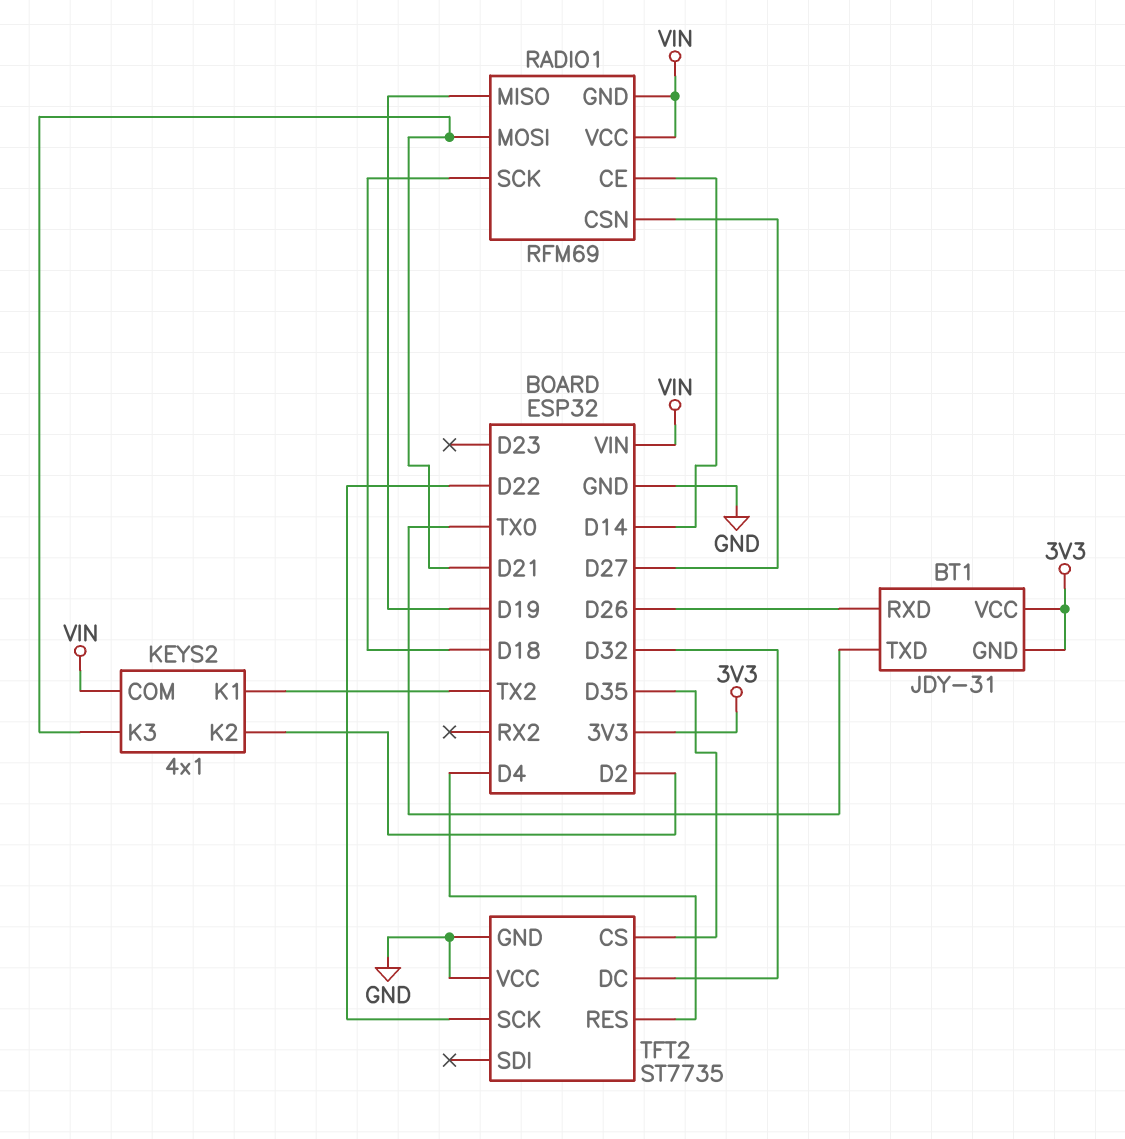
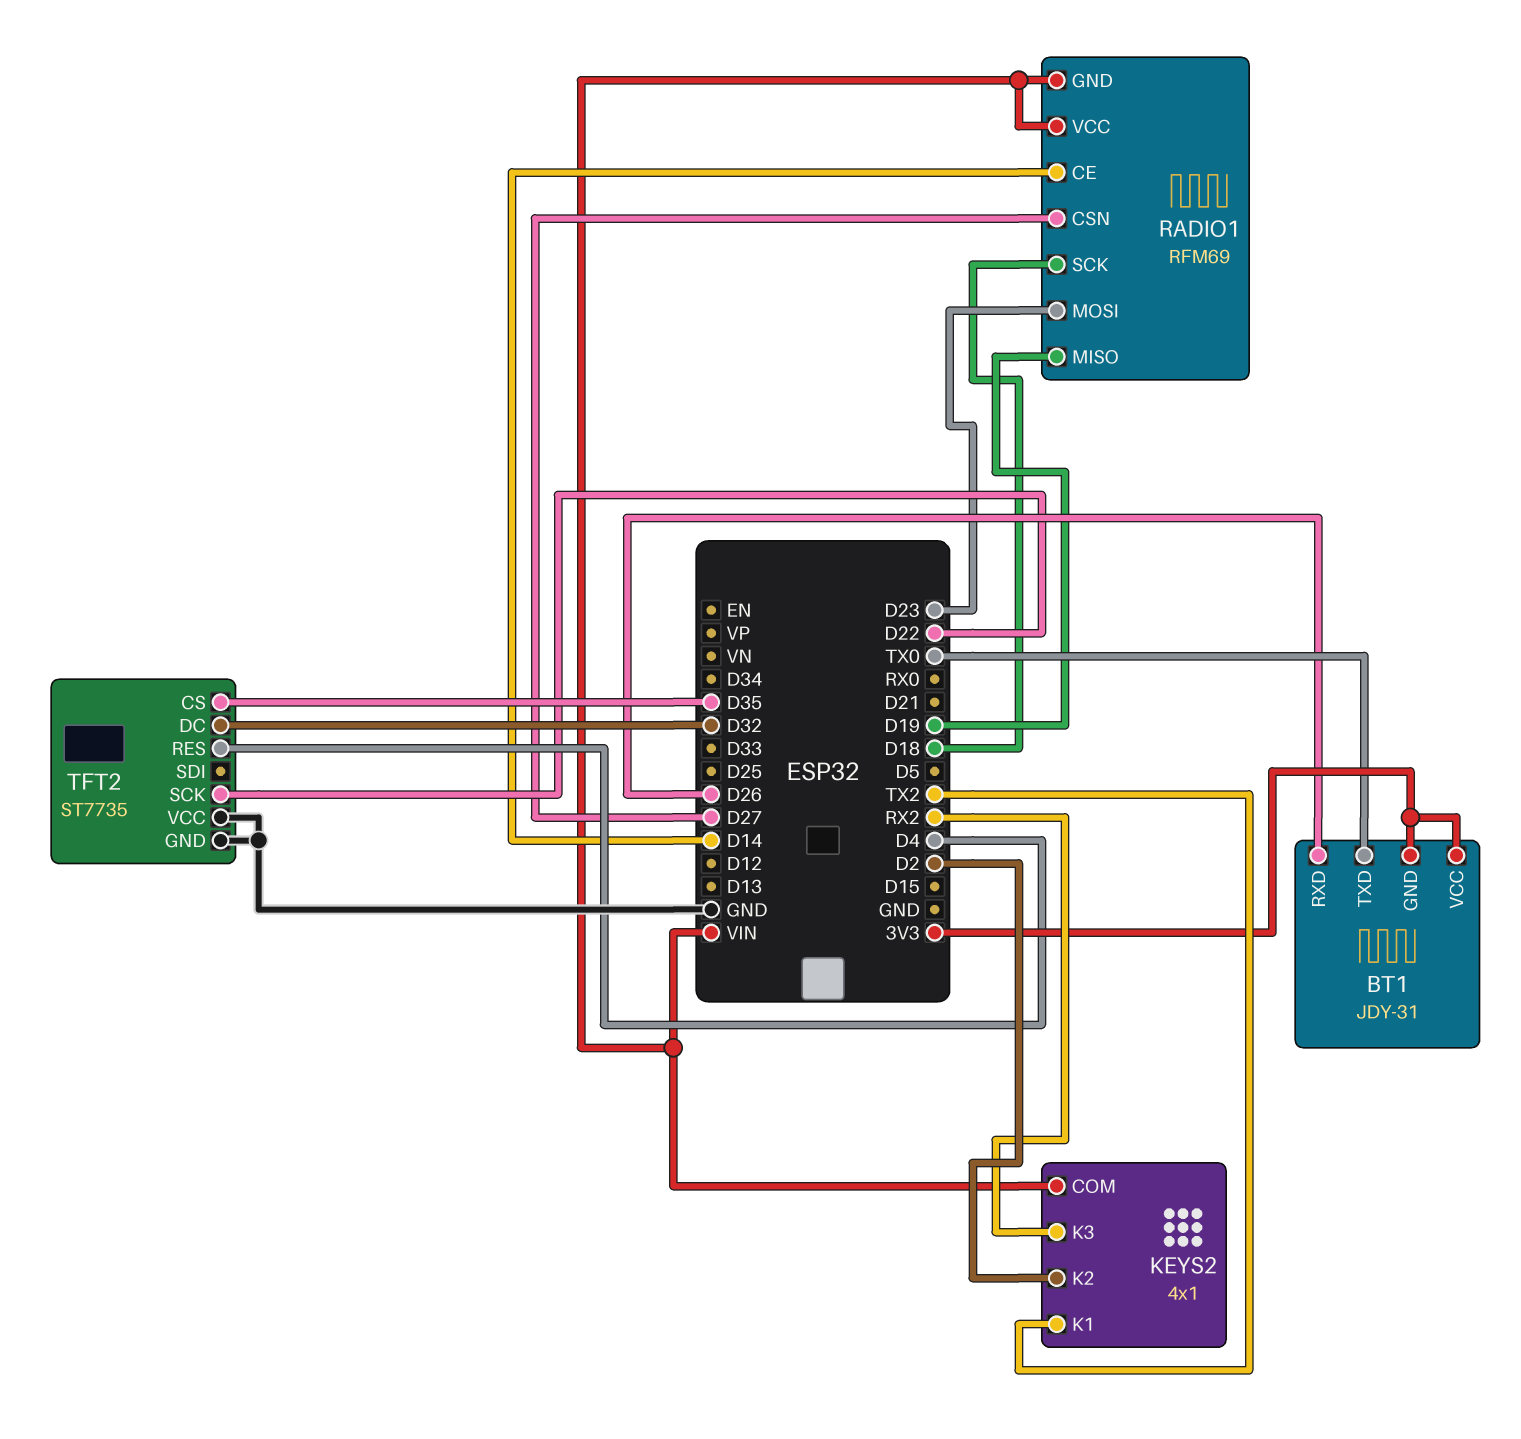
KEYS2 pin K3: D21 -> RX2
RADIO1 pin MOSI: D21 -> D23

